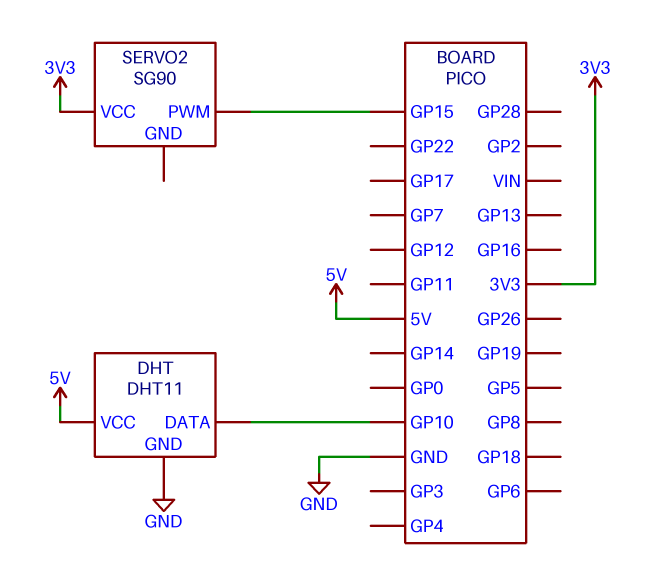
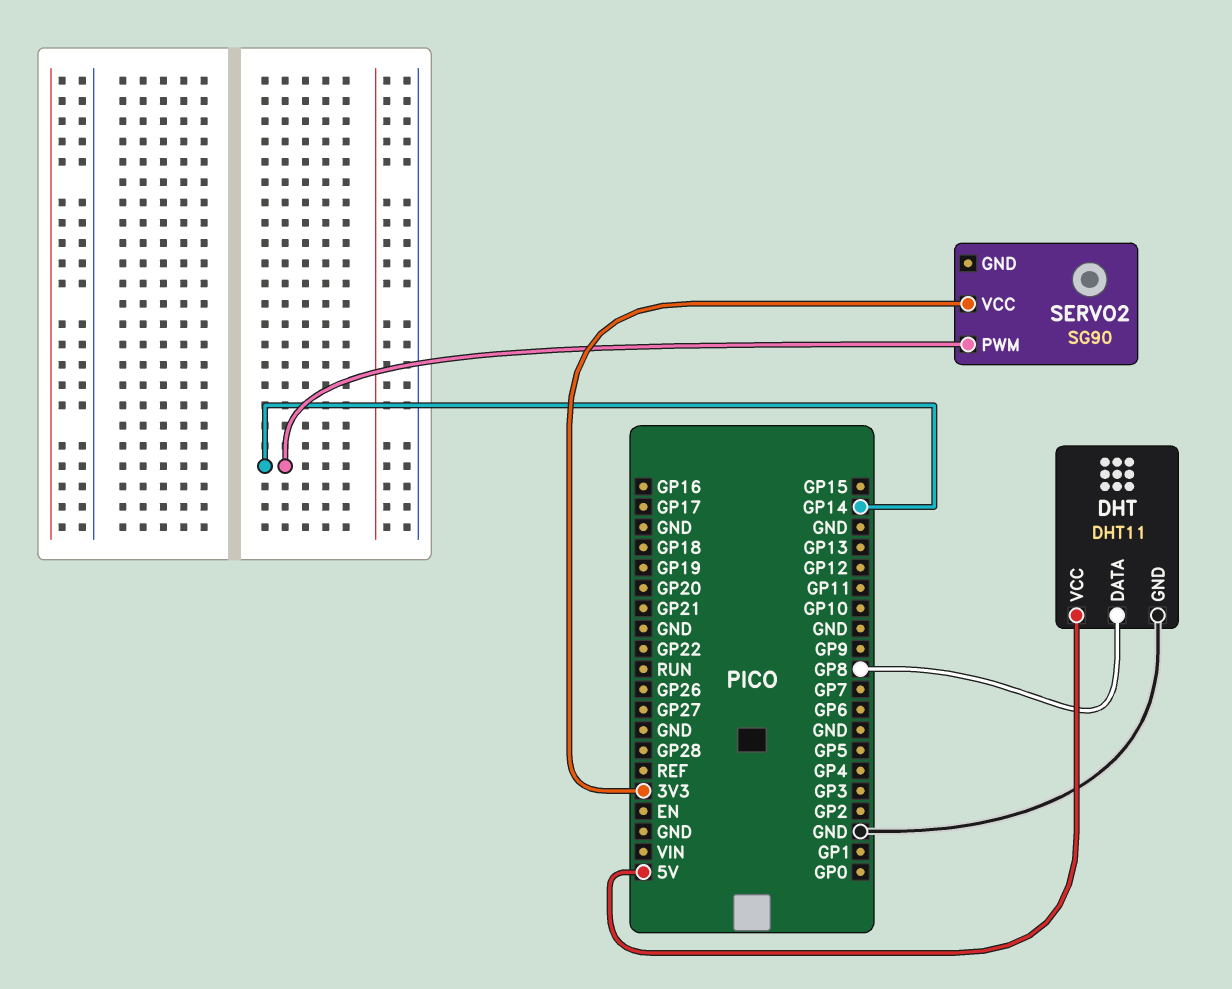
DHT pin DATA: GP10 -> GP8
SERVO2 pin PWM: GP15 -> GP14

